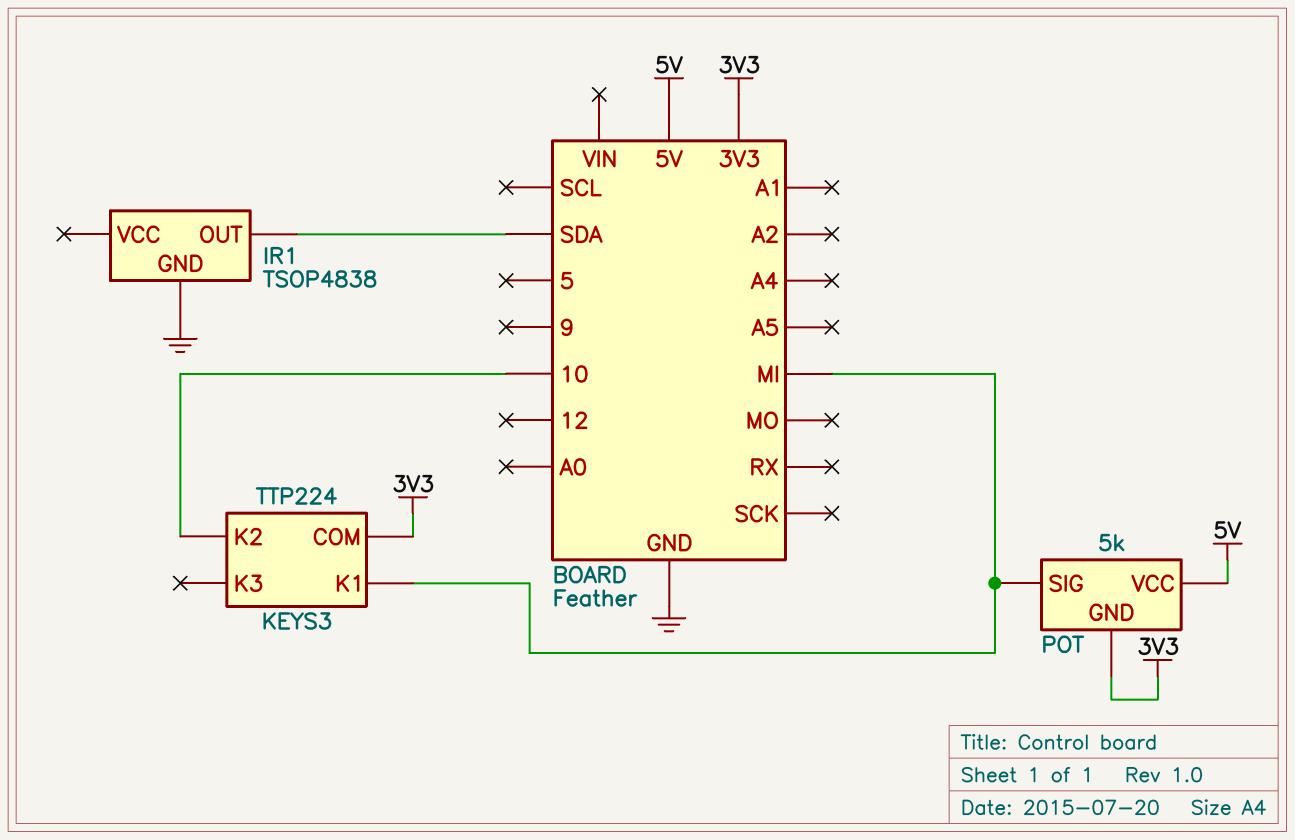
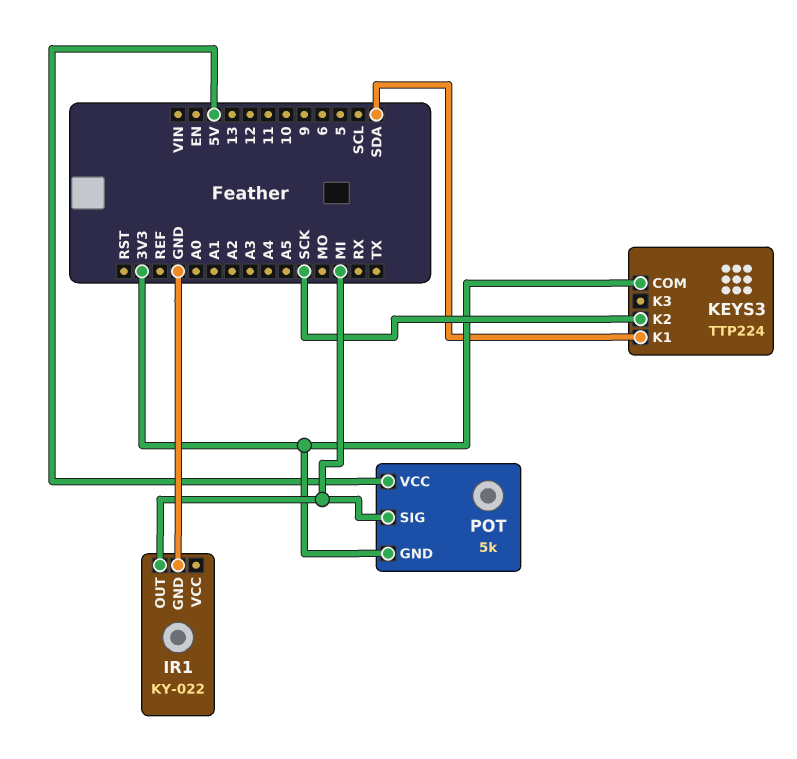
IR1: TSOP4838 -> KY-022
IR1 pin OUT: SDA -> MI
KEYS3 pin K1: MI -> SDA
KEYS3 pin K2: 10 -> SCK

